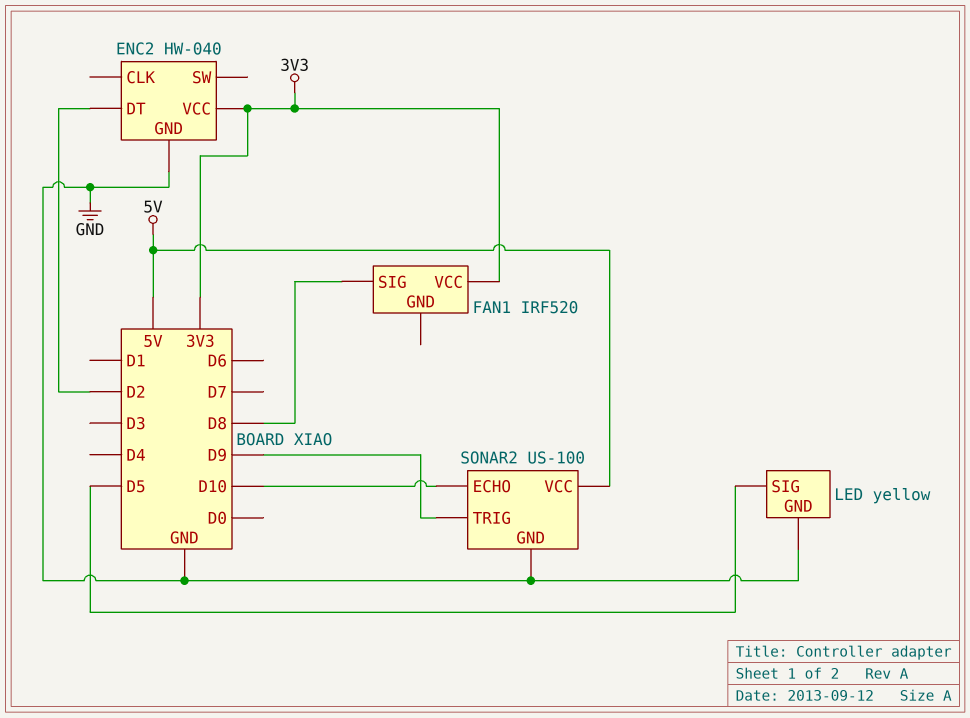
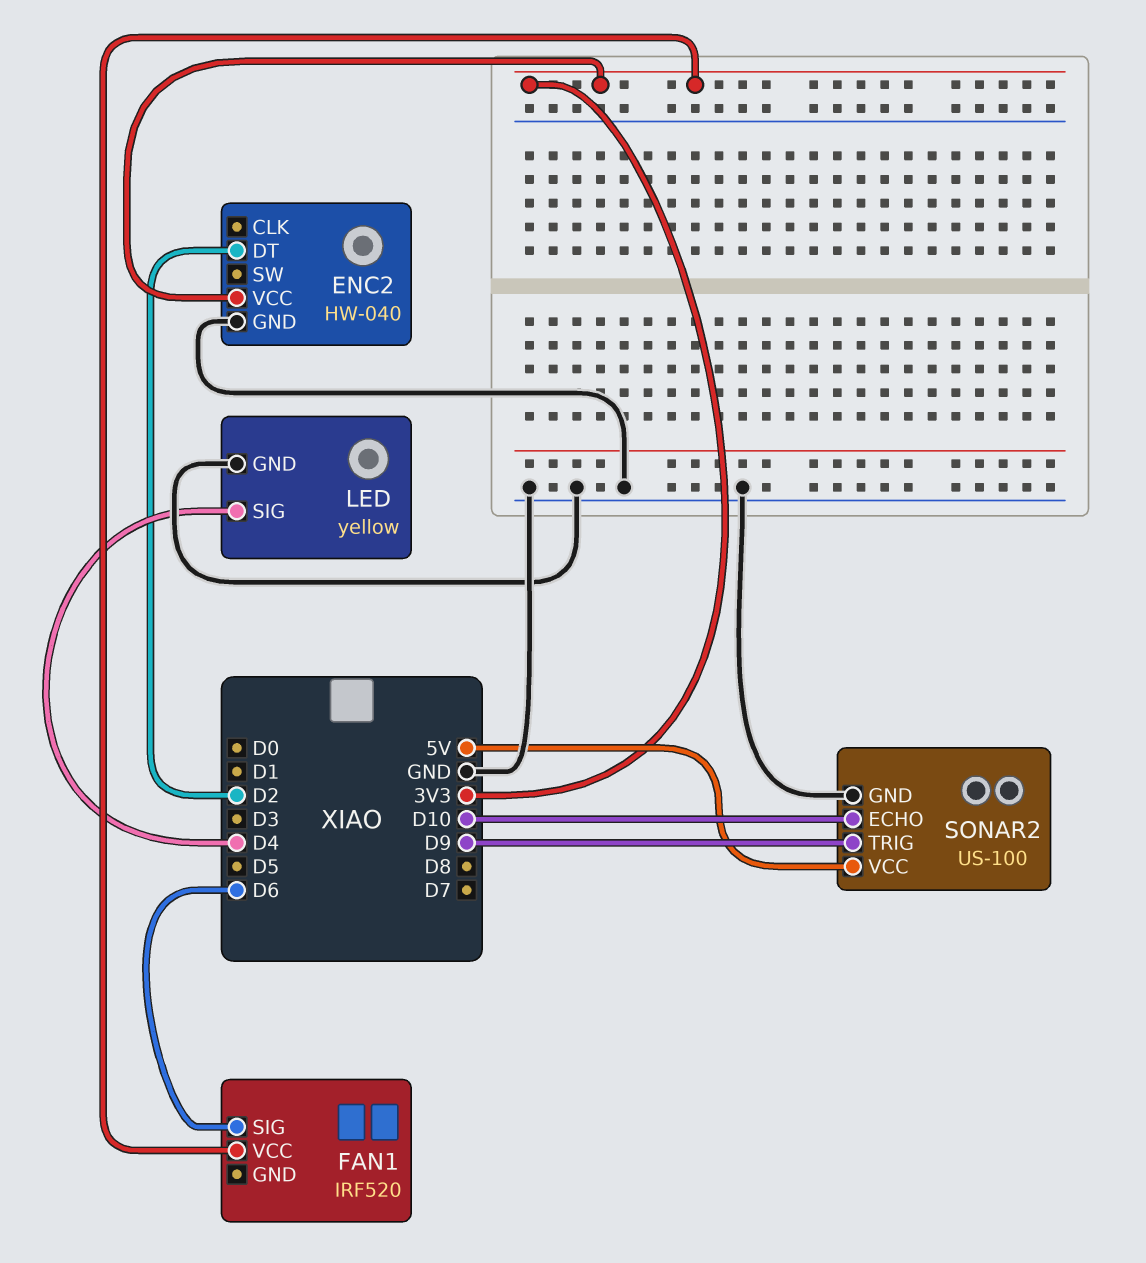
FAN1 pin SIG: D8 -> D6
LED pin SIG: D5 -> D4

